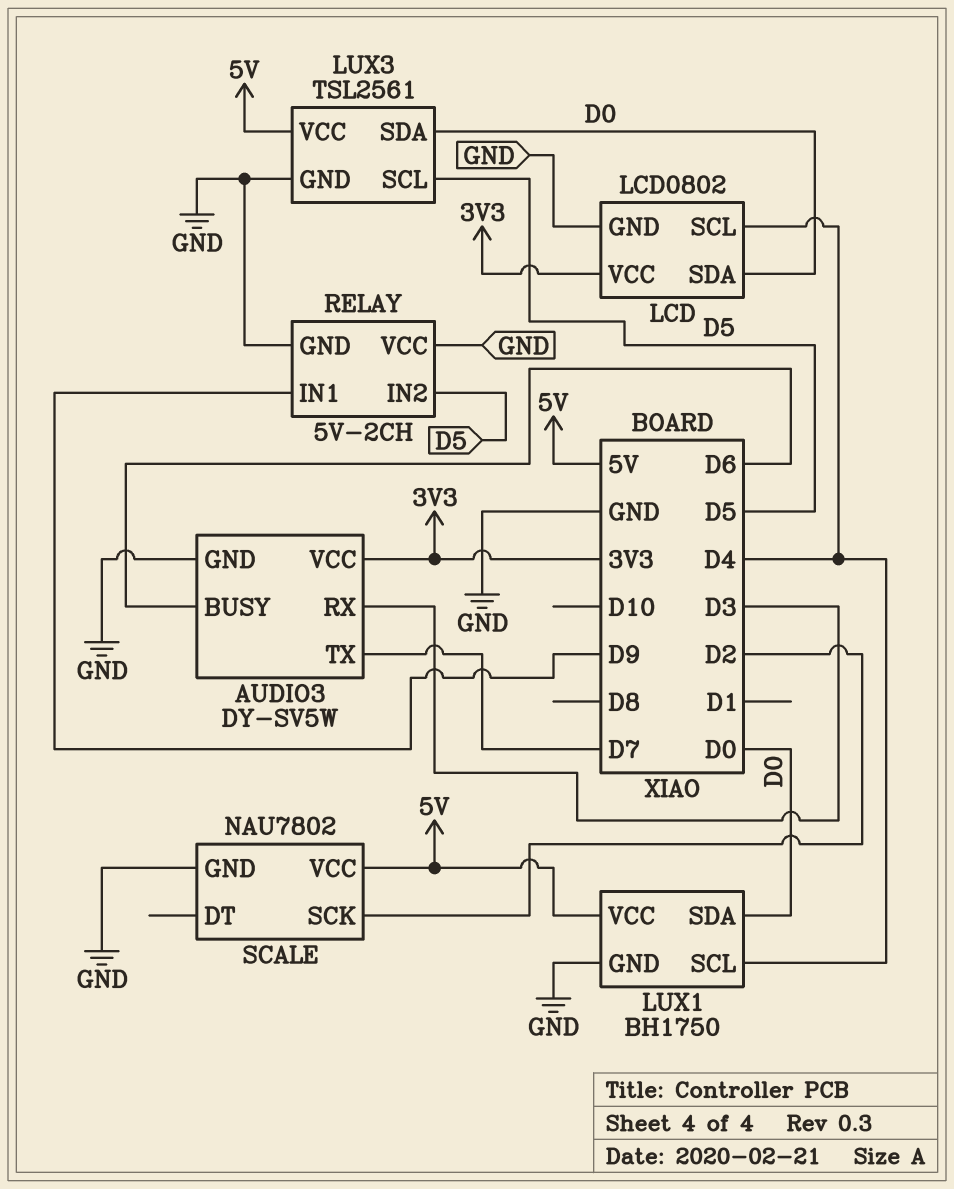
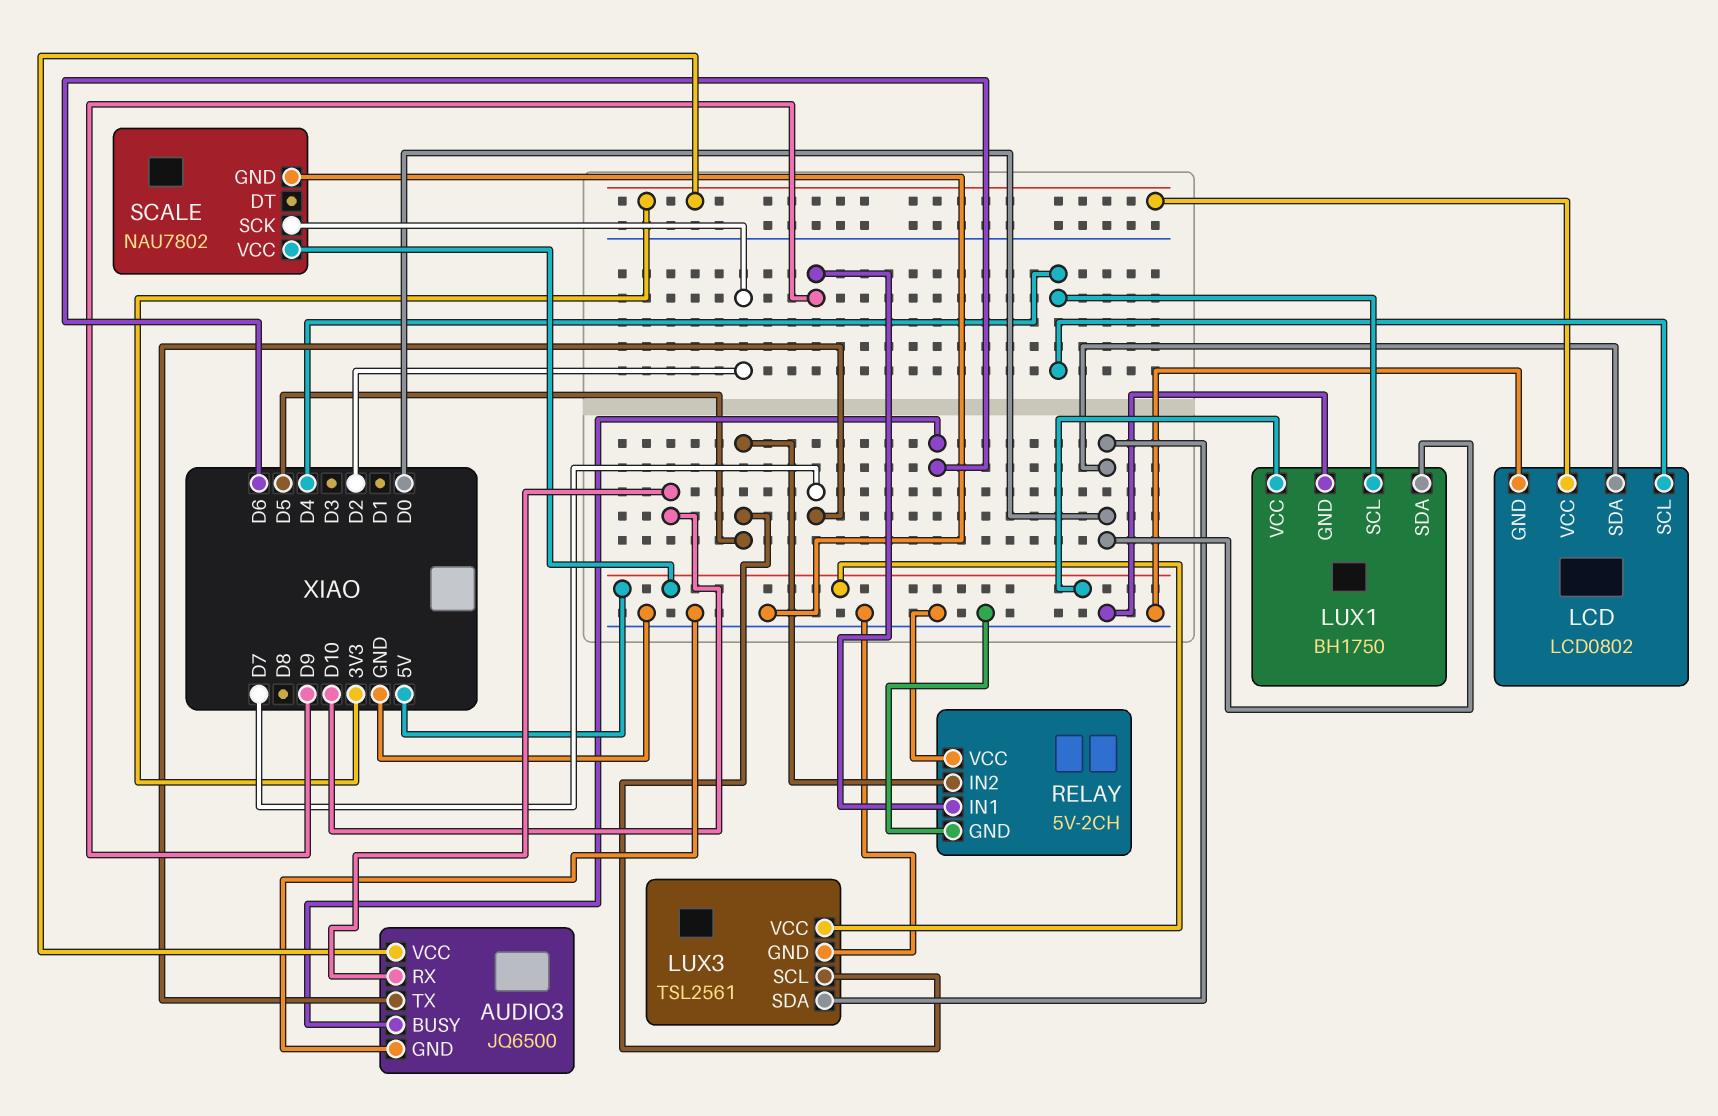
AUDIO3: DY-SV5W -> JQ6500
AUDIO3 pin RX: D3 -> D10

